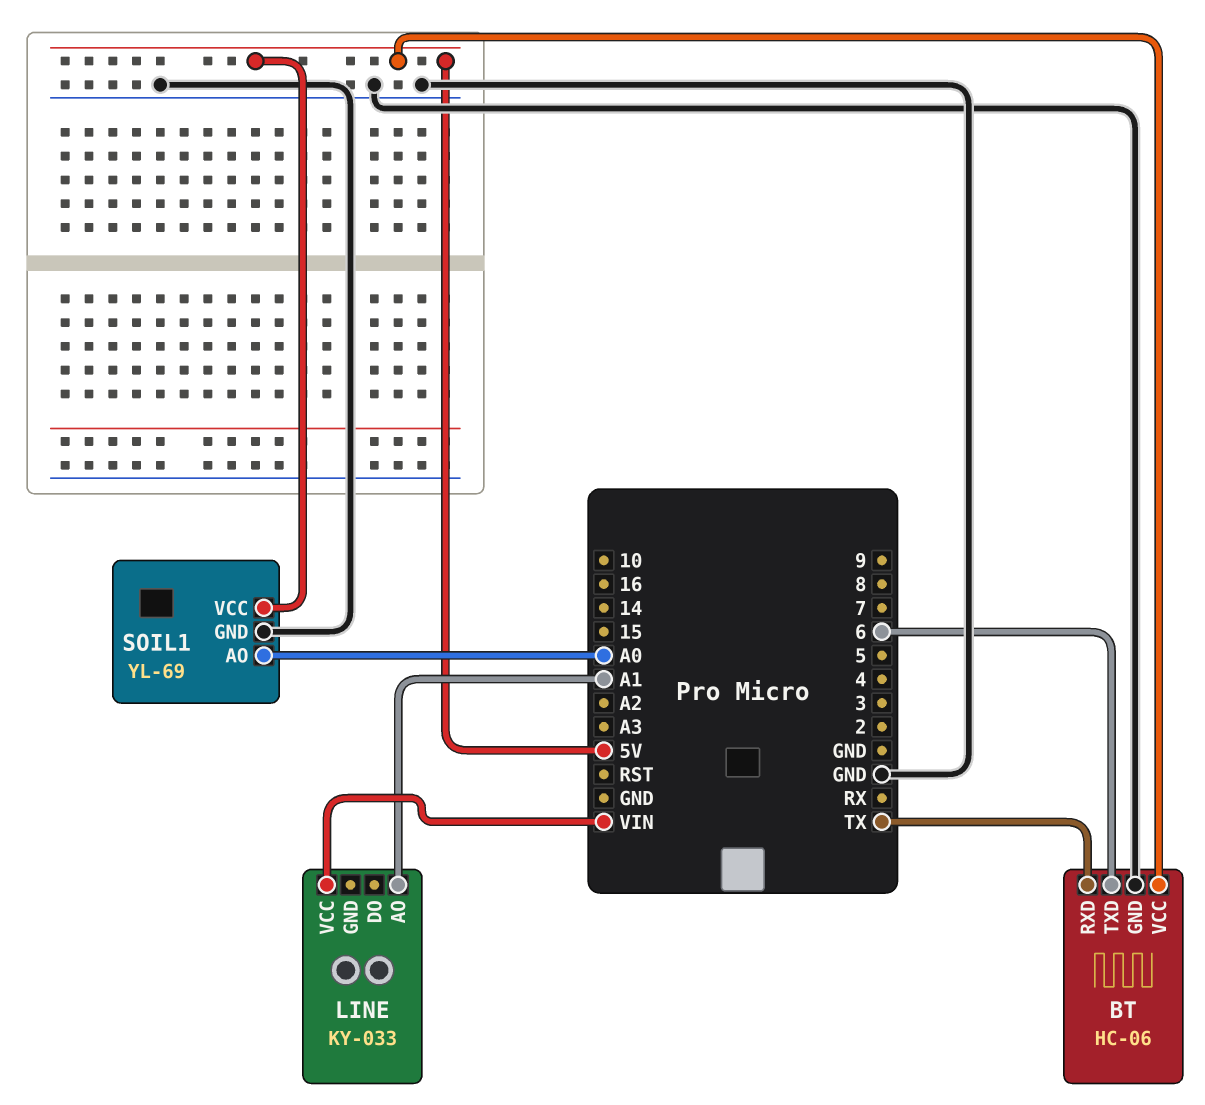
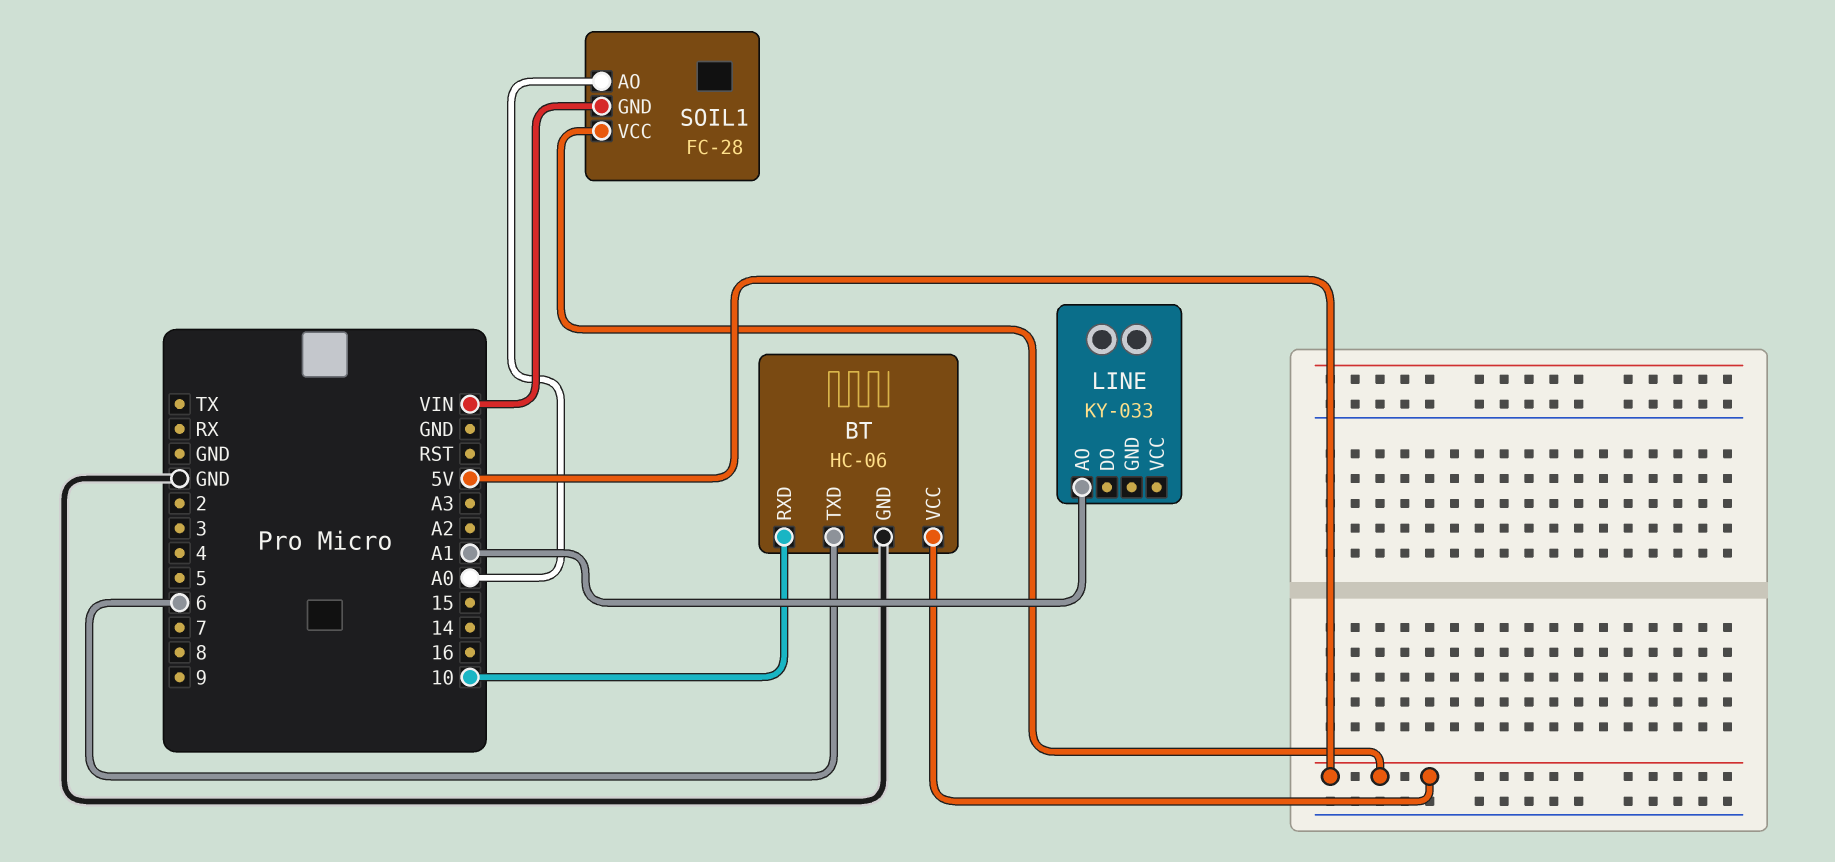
BT pin RXD: TX -> 10
LINE pin VCC: VIN -> none
SOIL1: YL-69 -> FC-28
SOIL1 pin GND: GND -> VIN

